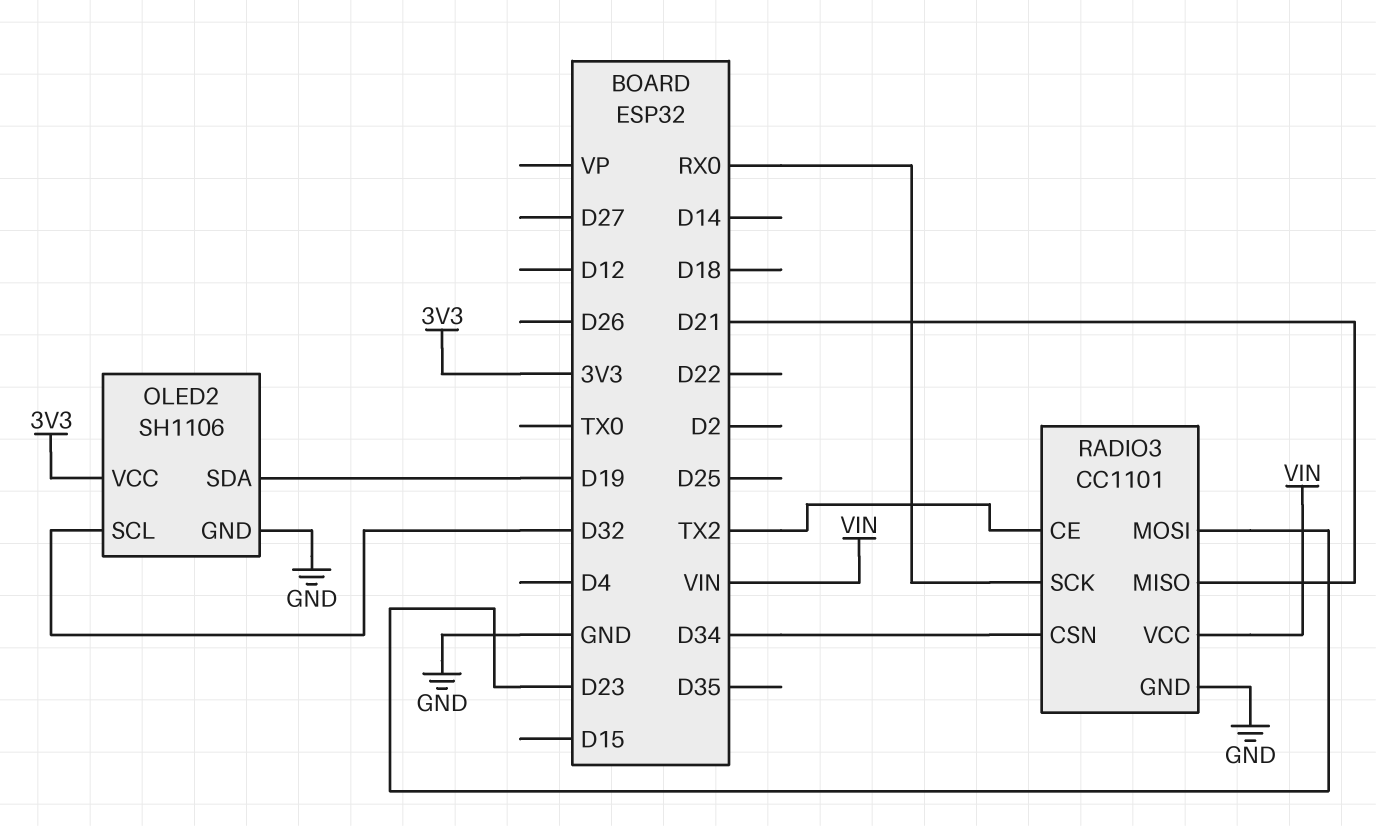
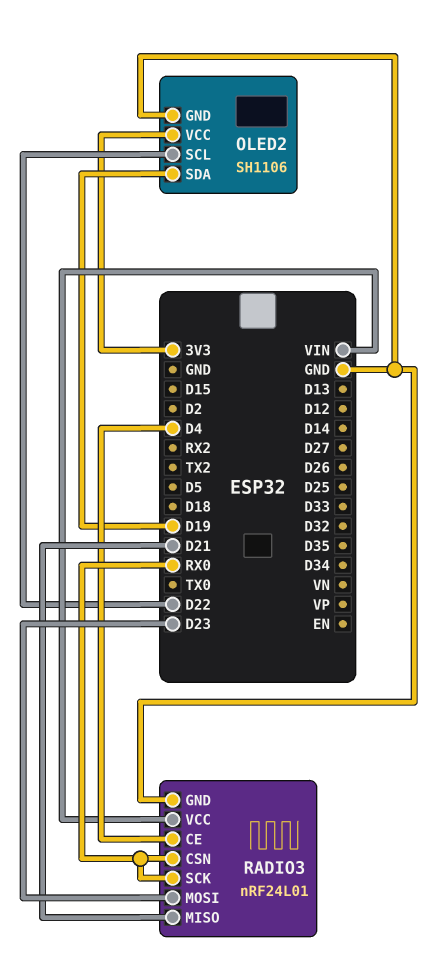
OLED2 pin SCL: D32 -> D22
RADIO3: CC1101 -> nRF24L01
RADIO3 pin CE: TX2 -> D4
RADIO3 pin CSN: D34 -> RX0

